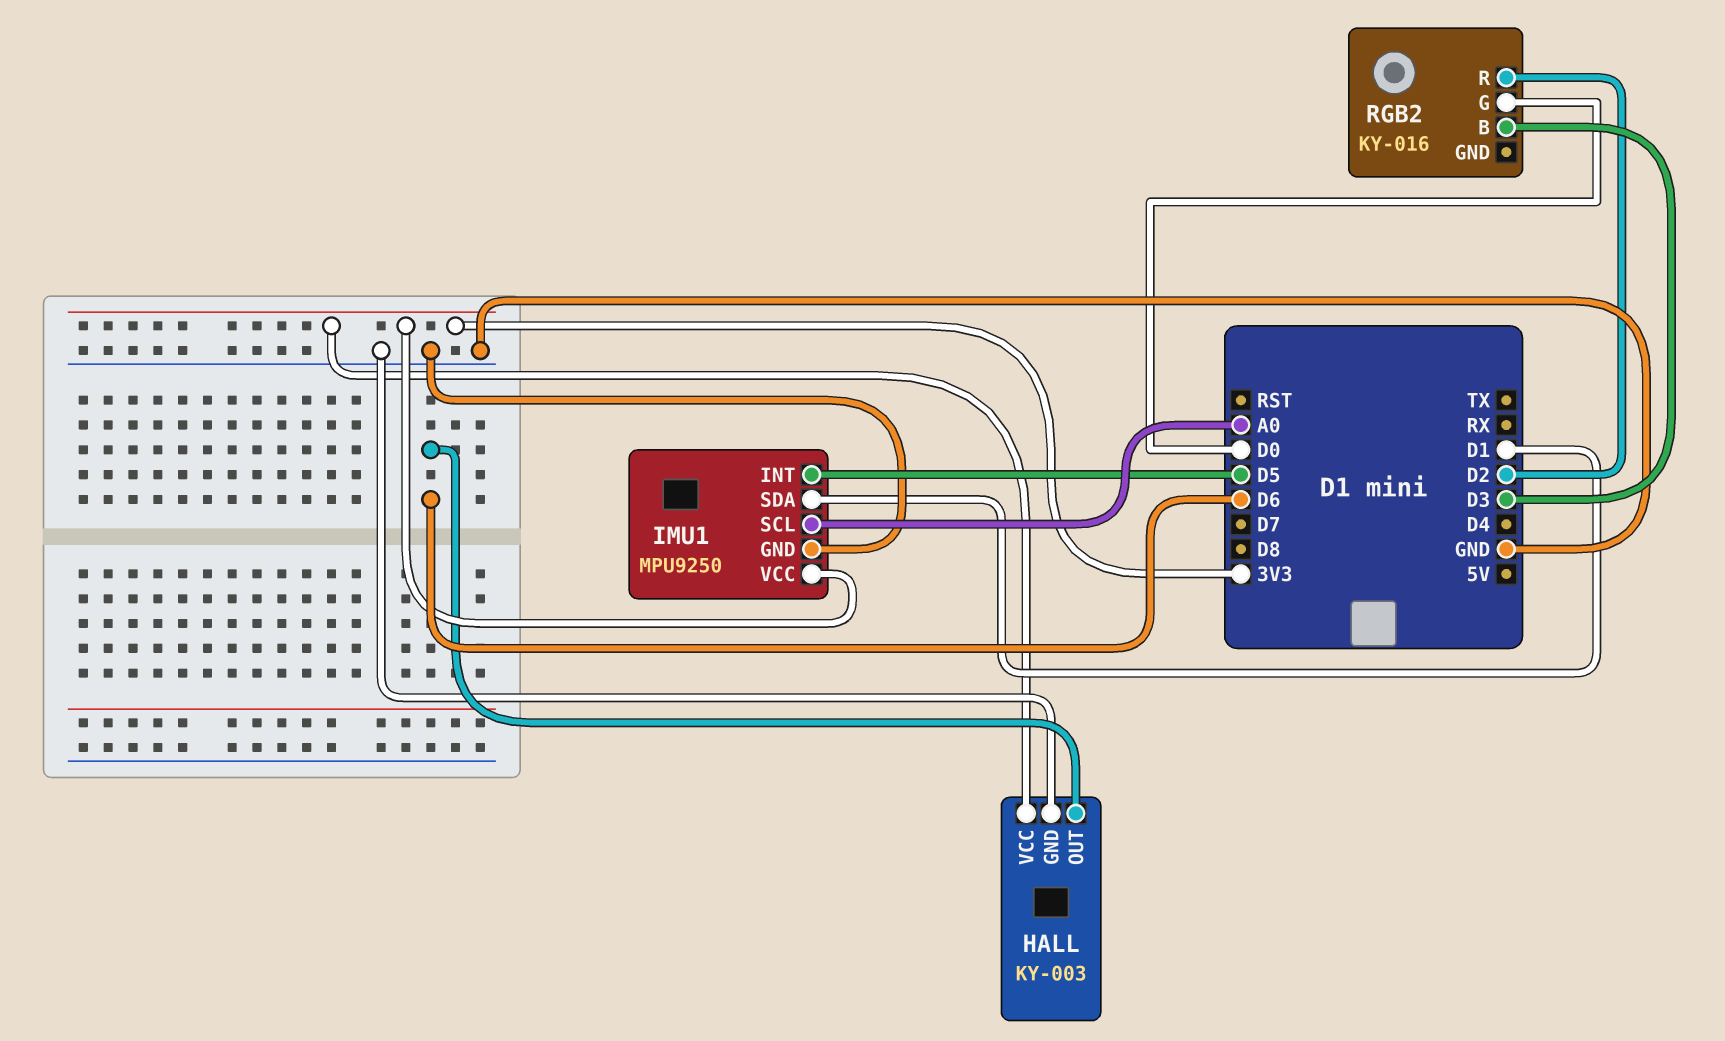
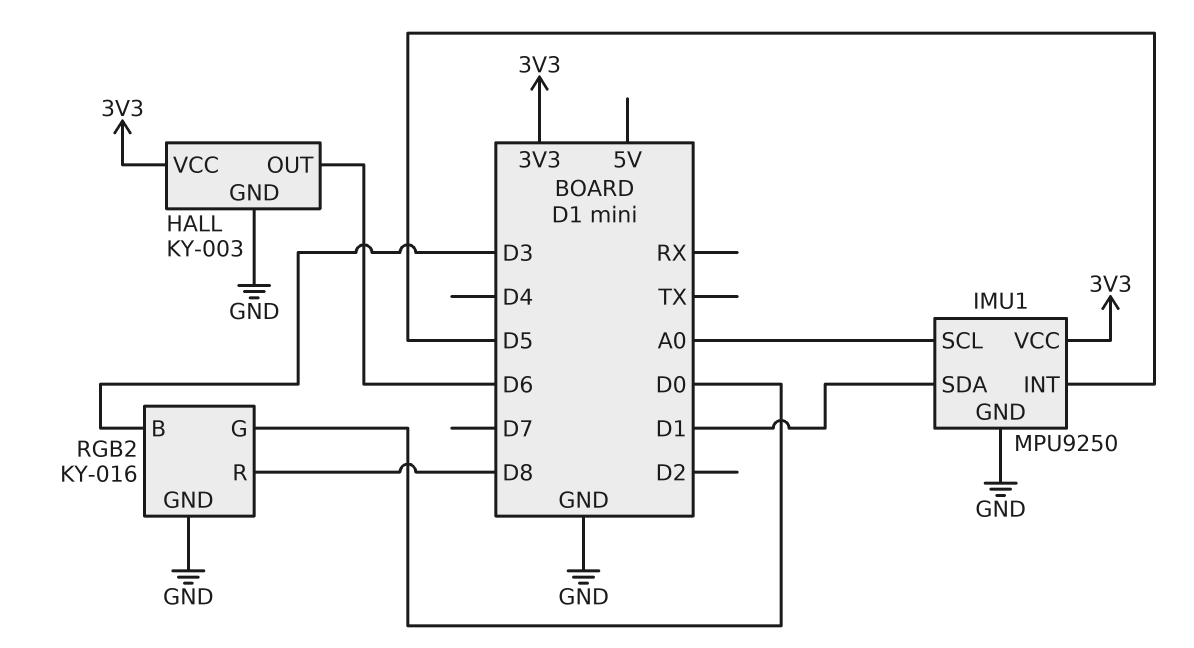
RGB2 pin GND: none -> GND
RGB2 pin R: D2 -> D8

